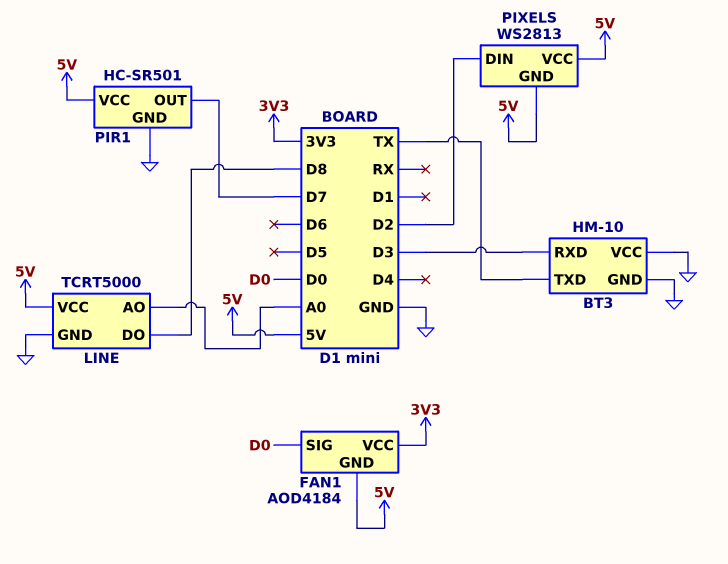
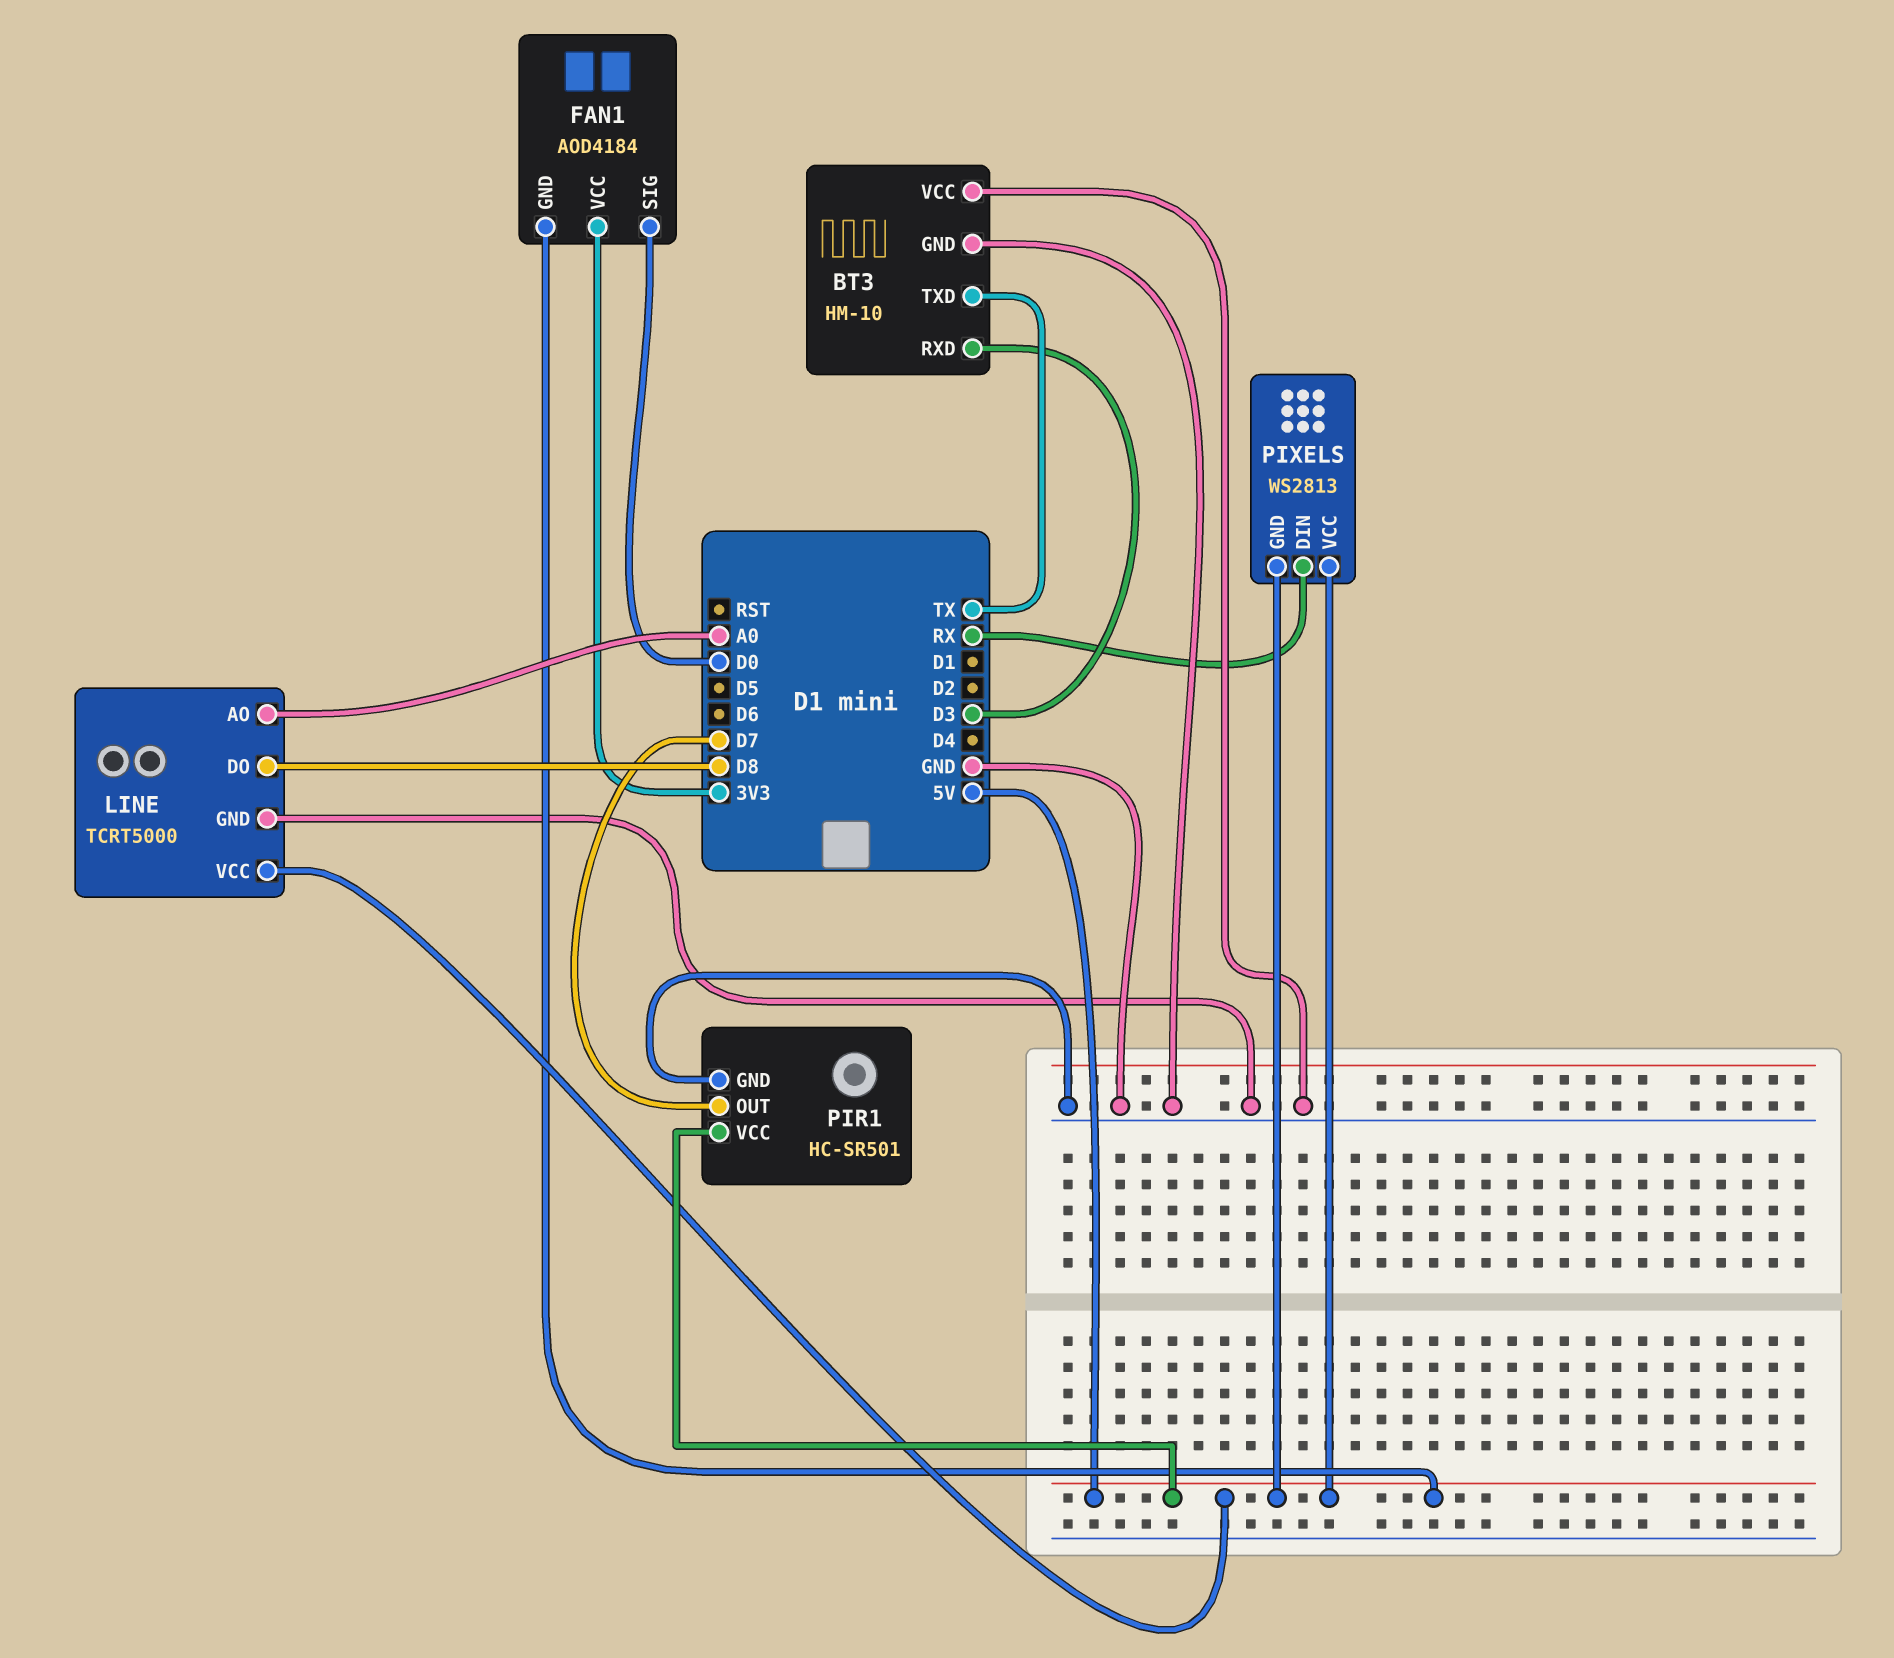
PIXELS pin DIN: D2 -> RX

